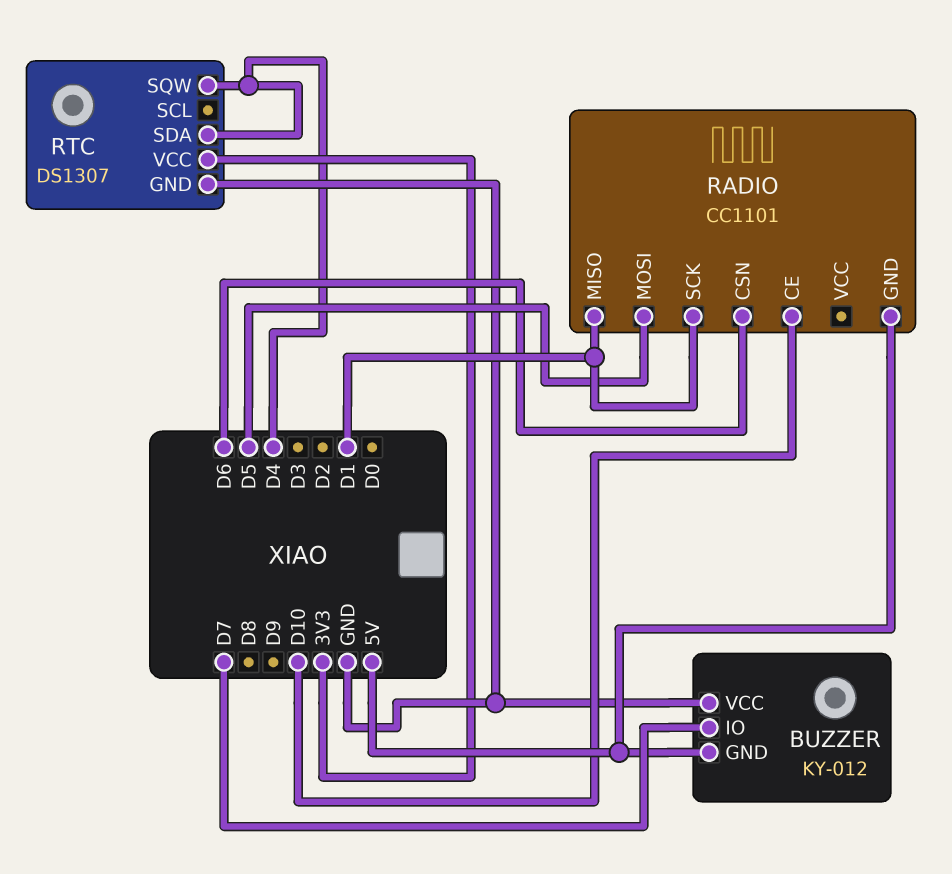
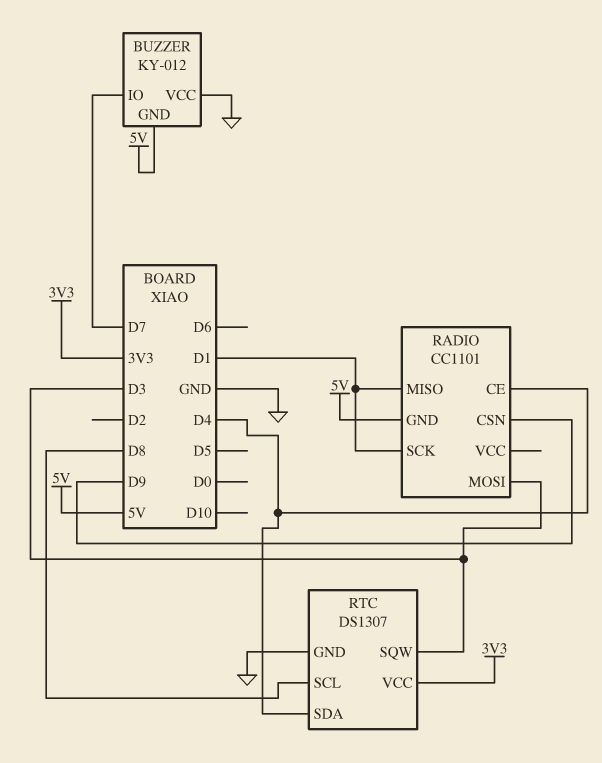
RADIO pin CE: D10 -> D4
RADIO pin CSN: D6 -> D9
RADIO pin MOSI: D5 -> D3
RTC pin SCL: none -> D8
RTC pin SQW: D4 -> D3

